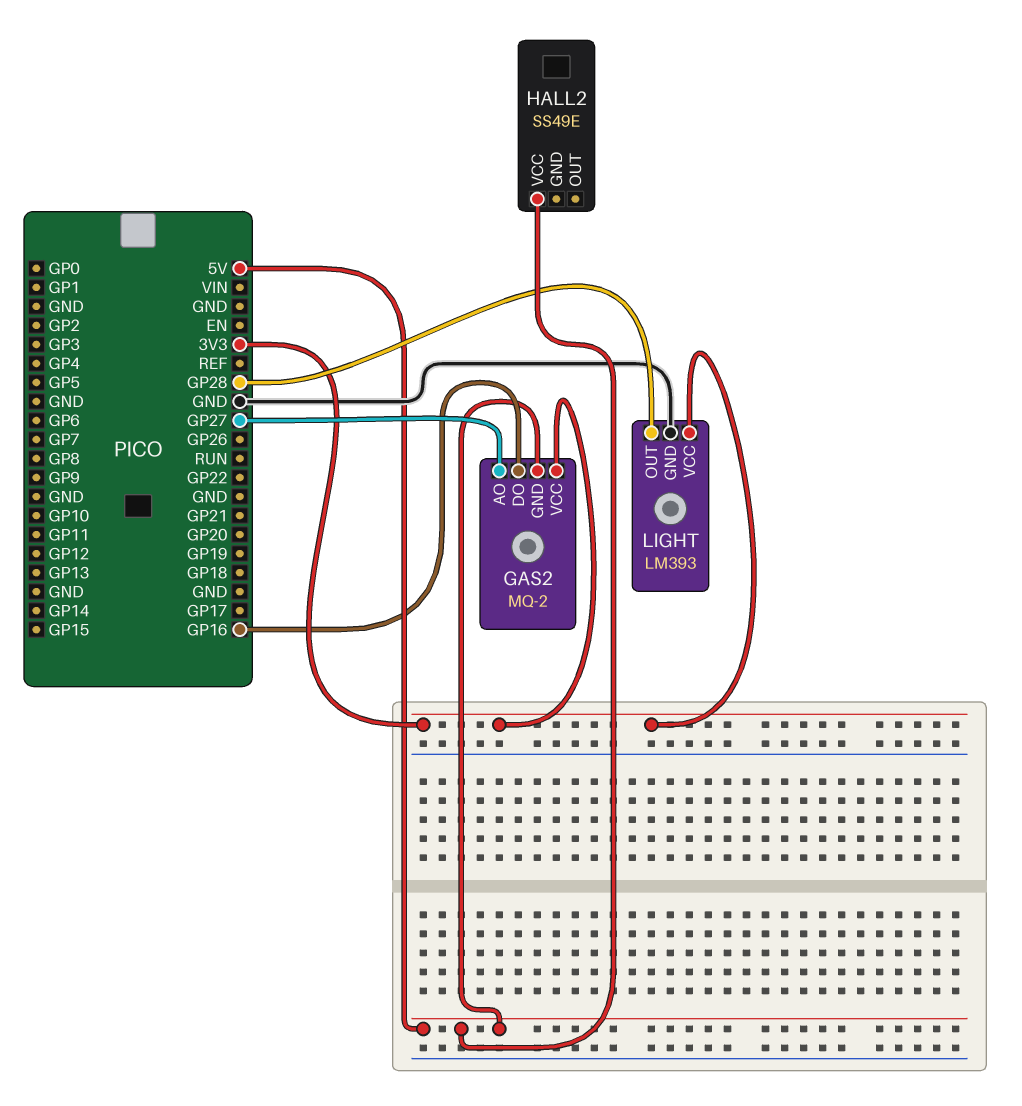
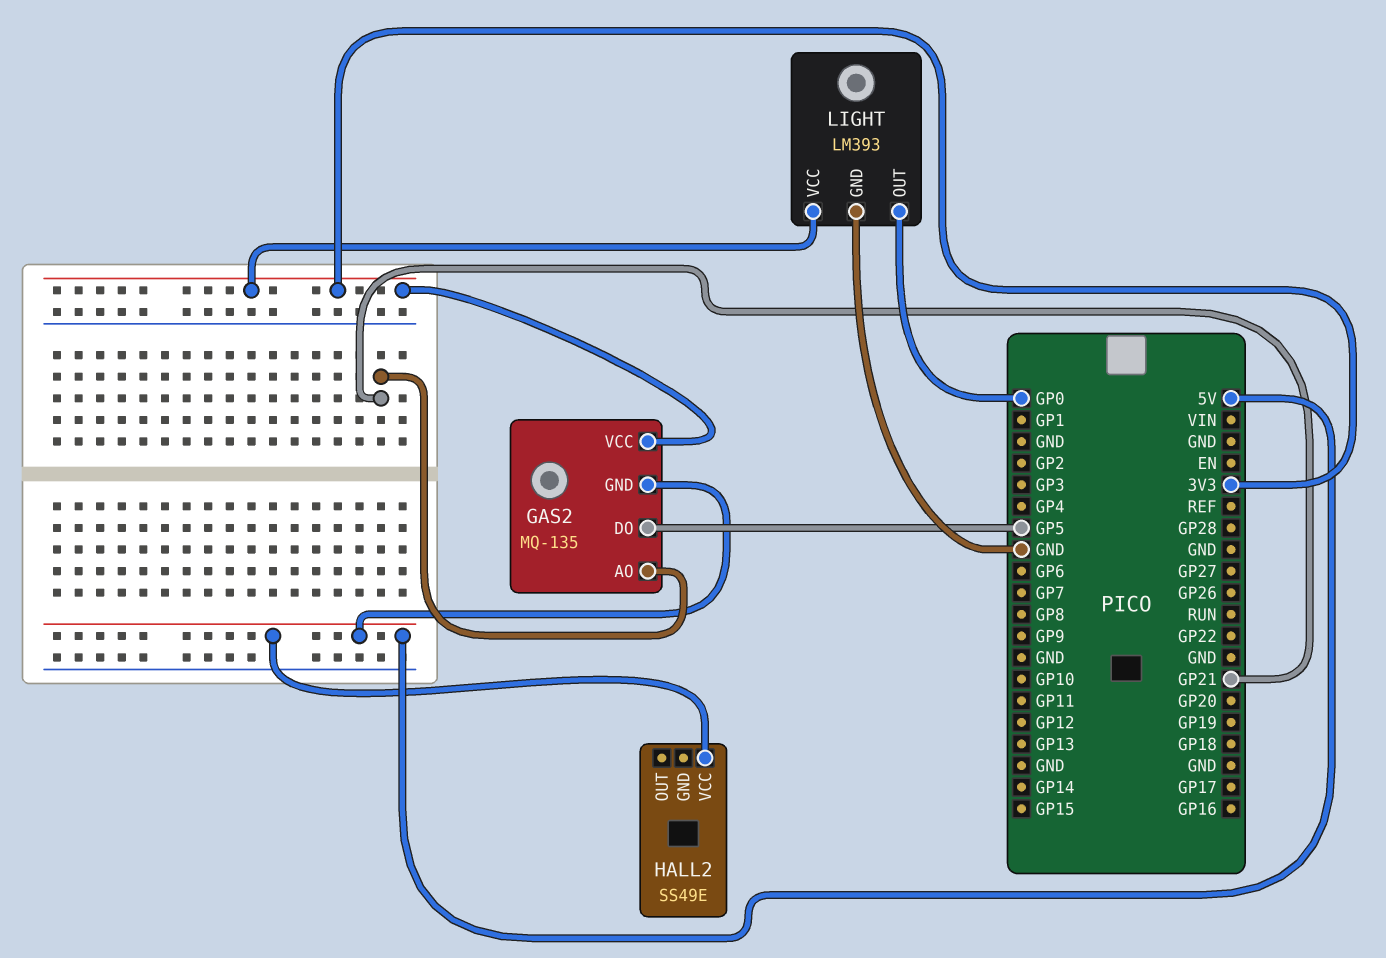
GAS2: MQ-2 -> MQ-135
GAS2 pin AO: GP27 -> GP21
GAS2 pin DO: GP16 -> GP5
LIGHT pin OUT: GP28 -> GP0

